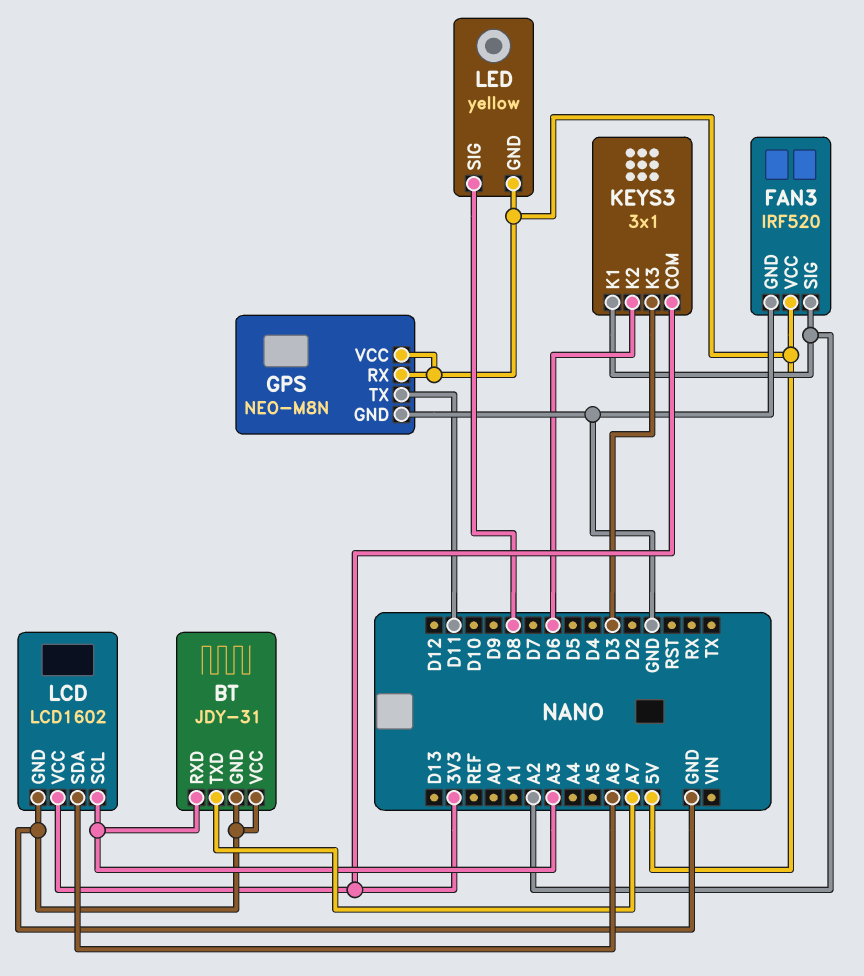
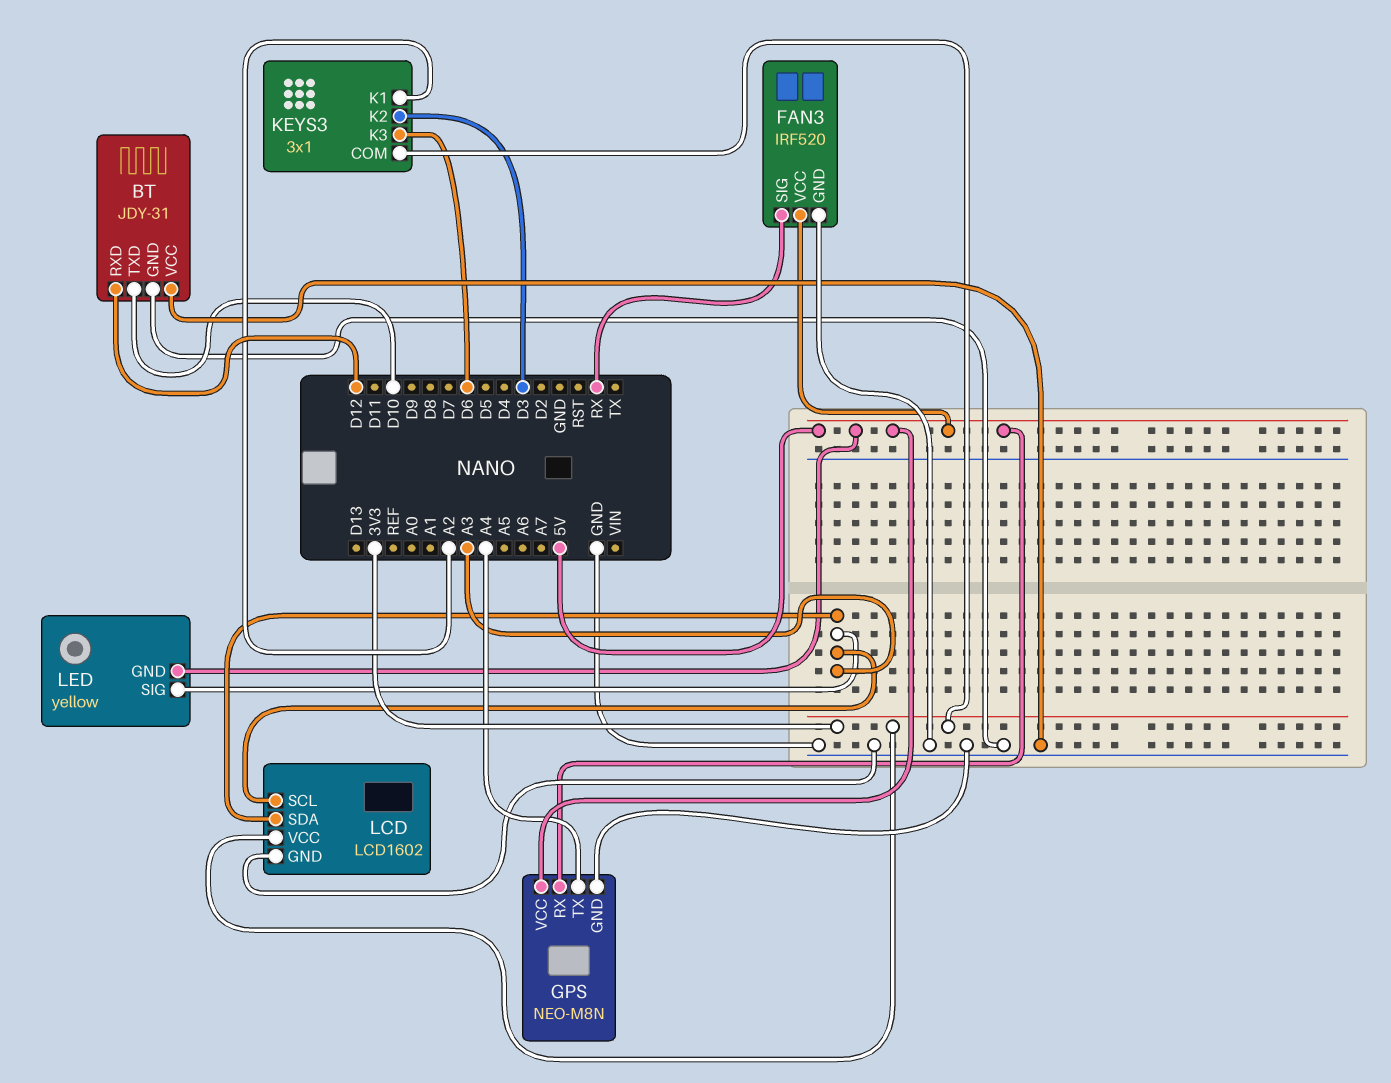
BT pin RXD: A3 -> D12
BT pin TXD: A7 -> D10
FAN3 pin SIG: A2 -> RX
GPS pin TX: D11 -> A4
KEYS3 pin K2: D6 -> D3
KEYS3 pin K3: D3 -> D6
LCD pin SDA: A6 -> A3
LED pin SIG: D8 -> A3

